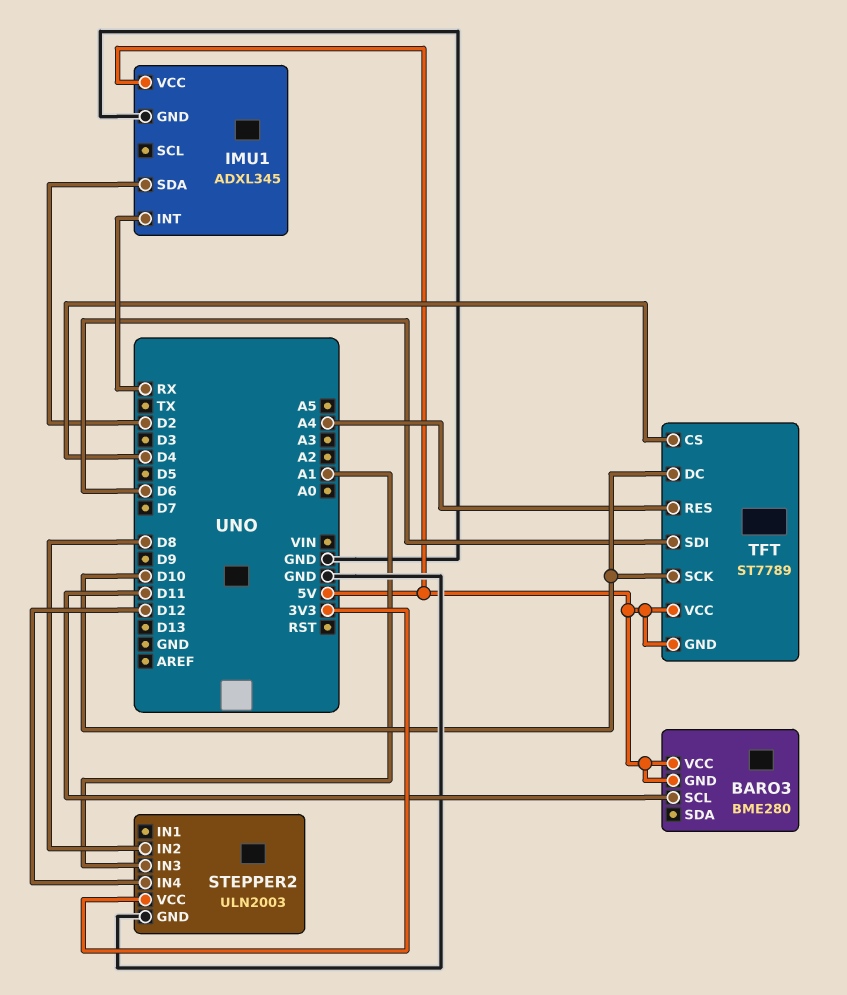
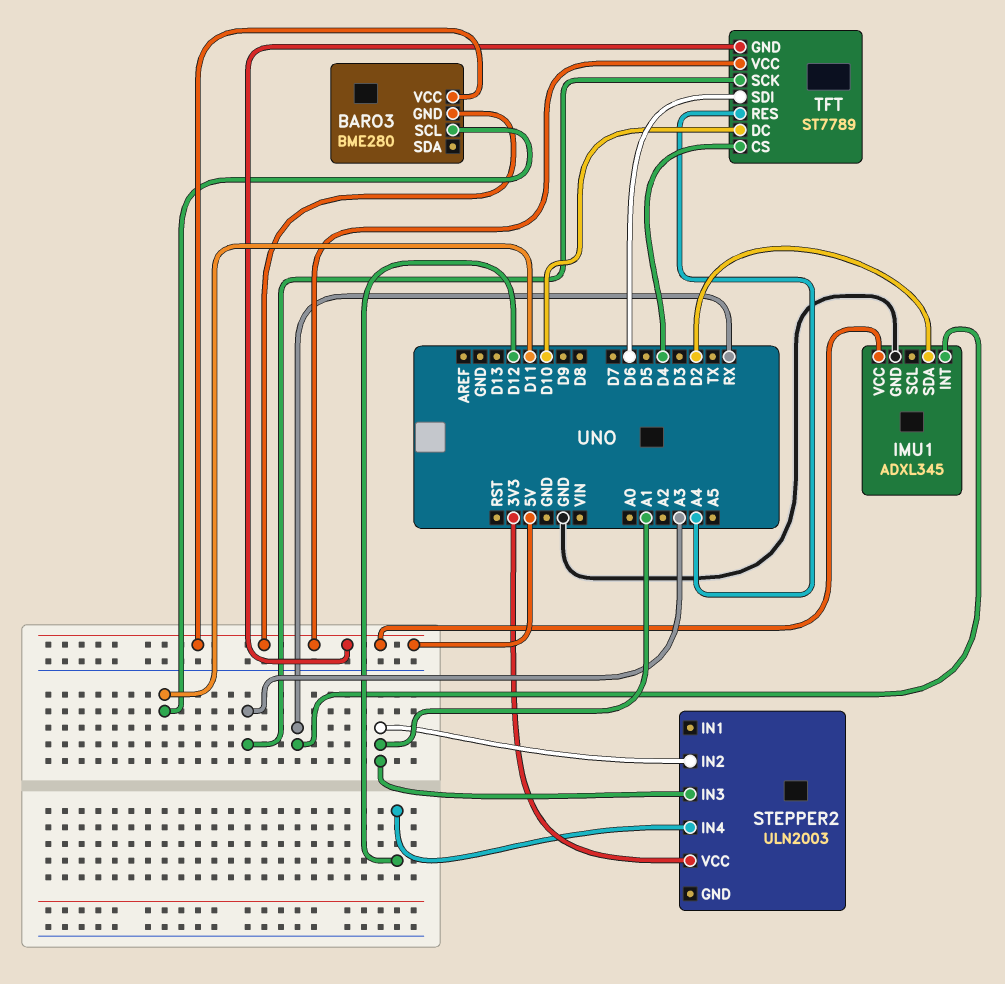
STEPPER2 pin GND: GND -> none
STEPPER2 pin IN2: D8 -> A1
TFT pin SCK: D10 -> A3

